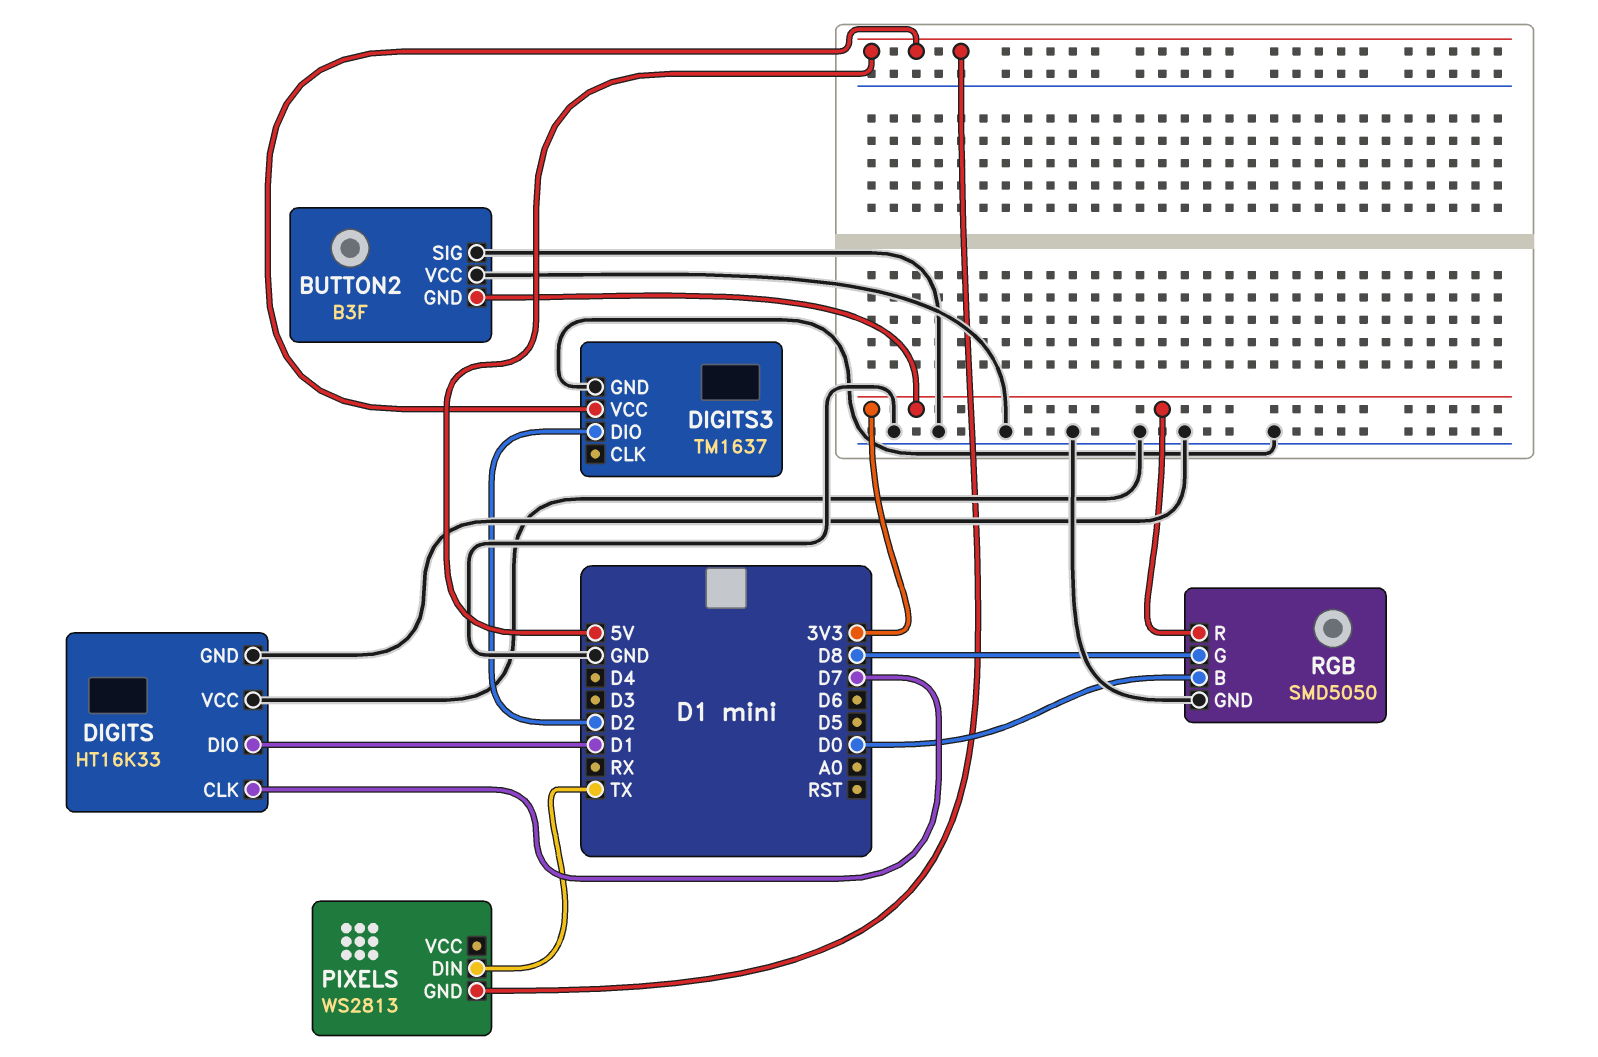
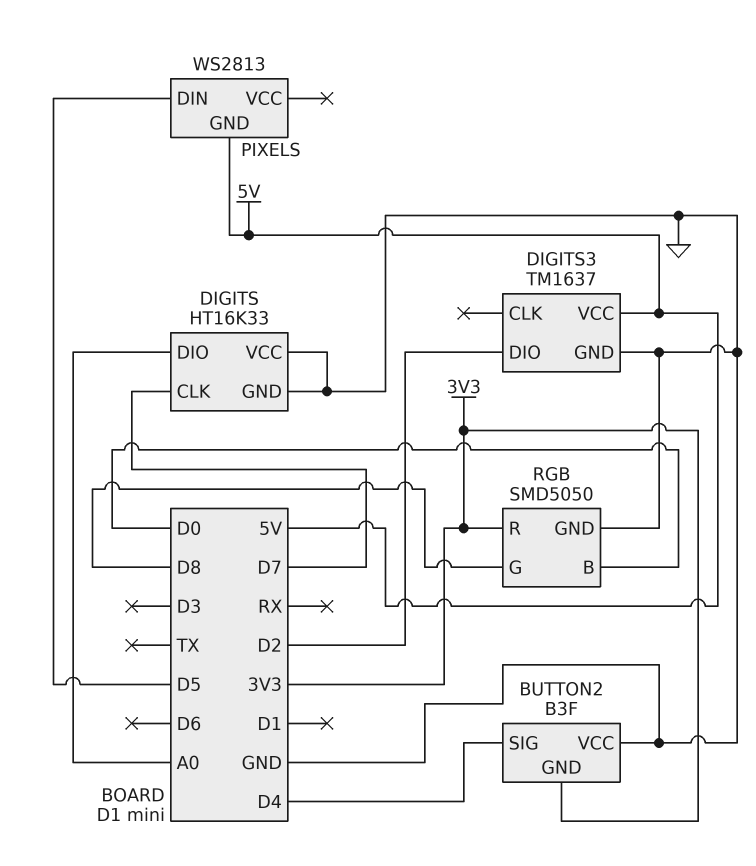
BUTTON2 pin SIG: GND -> D4
DIGITS pin DIO: D1 -> A0
PIXELS pin DIN: TX -> D5

